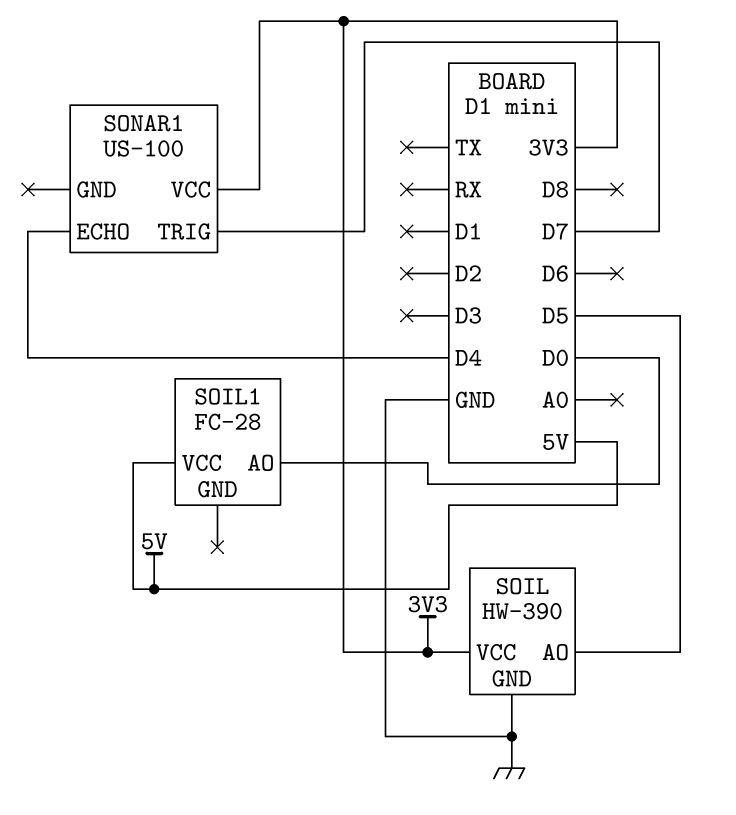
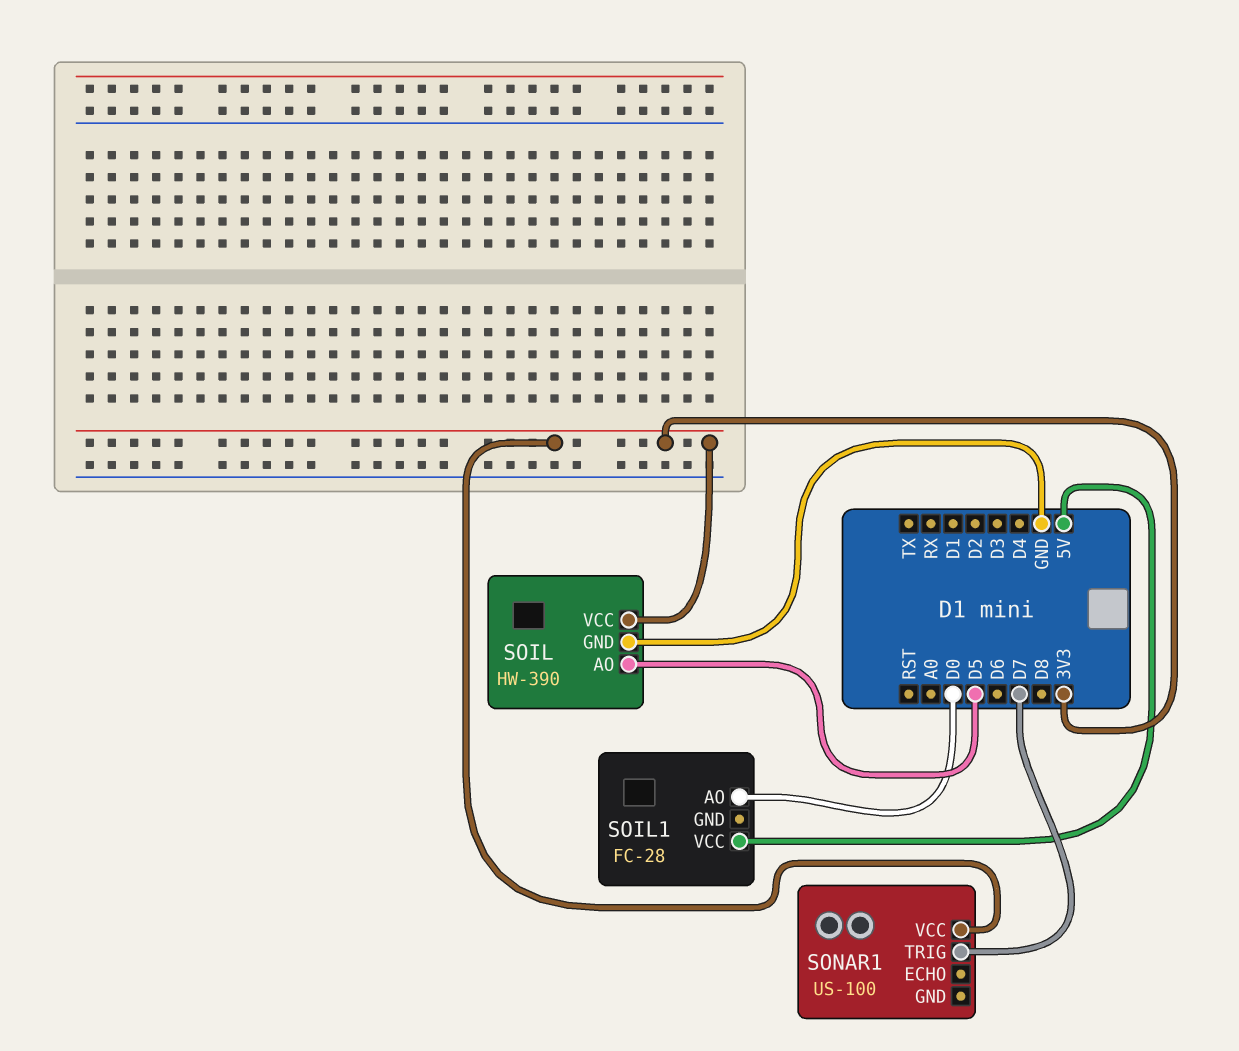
SONAR1 pin ECHO: D4 -> none

